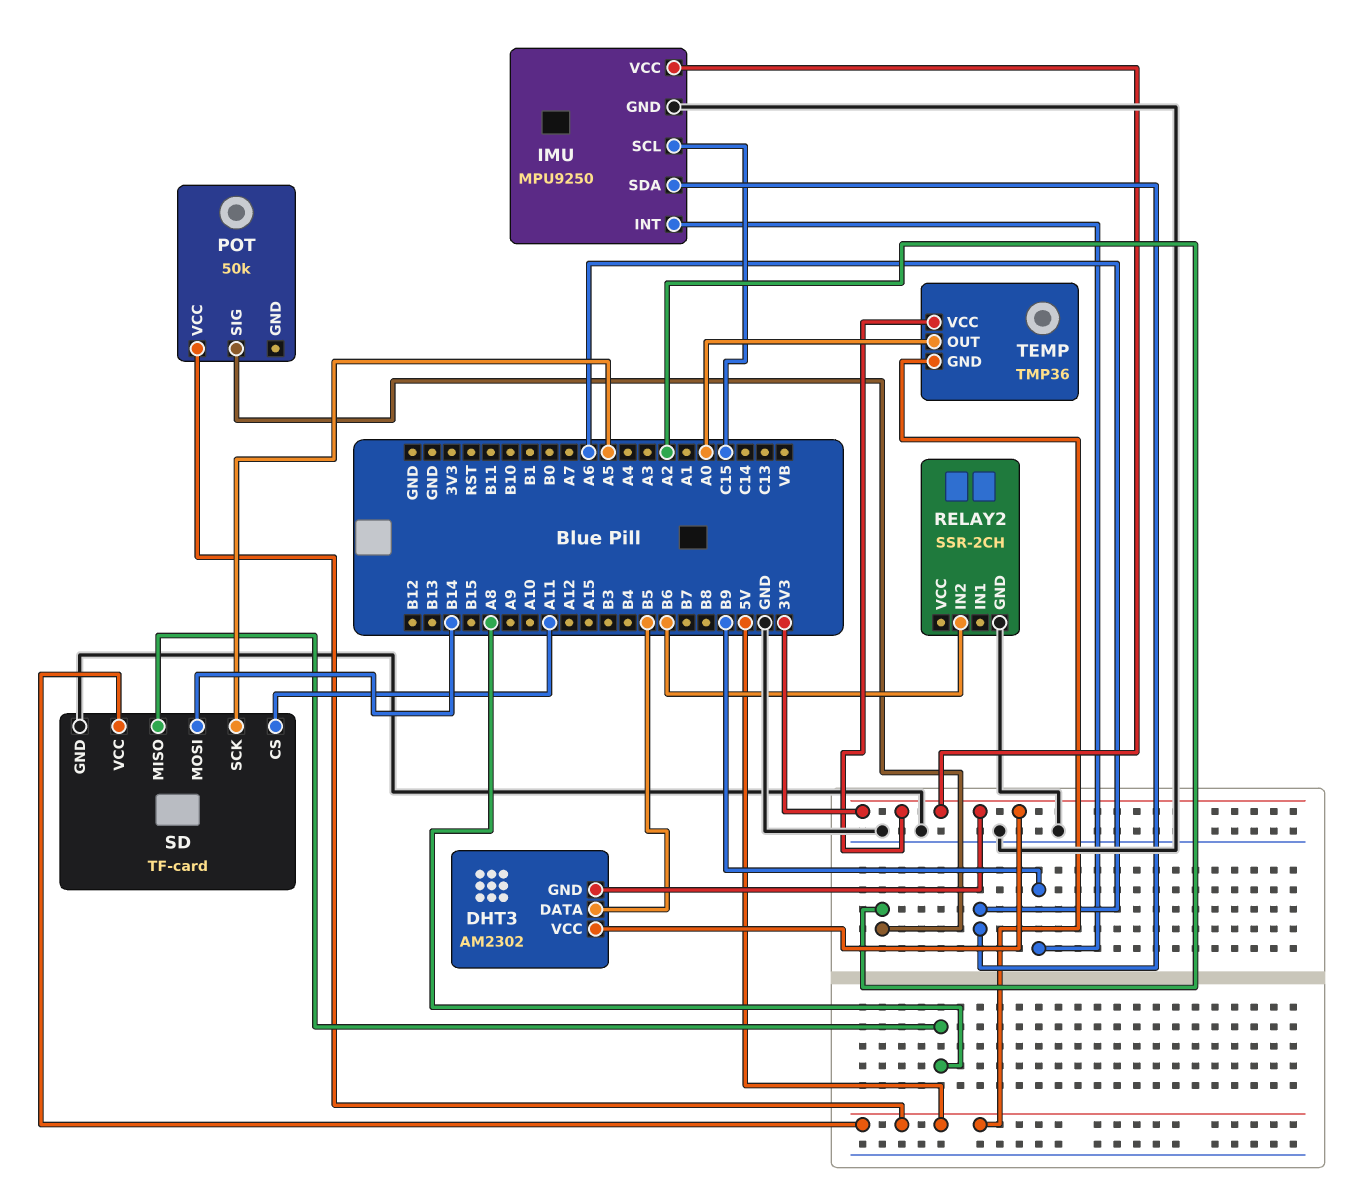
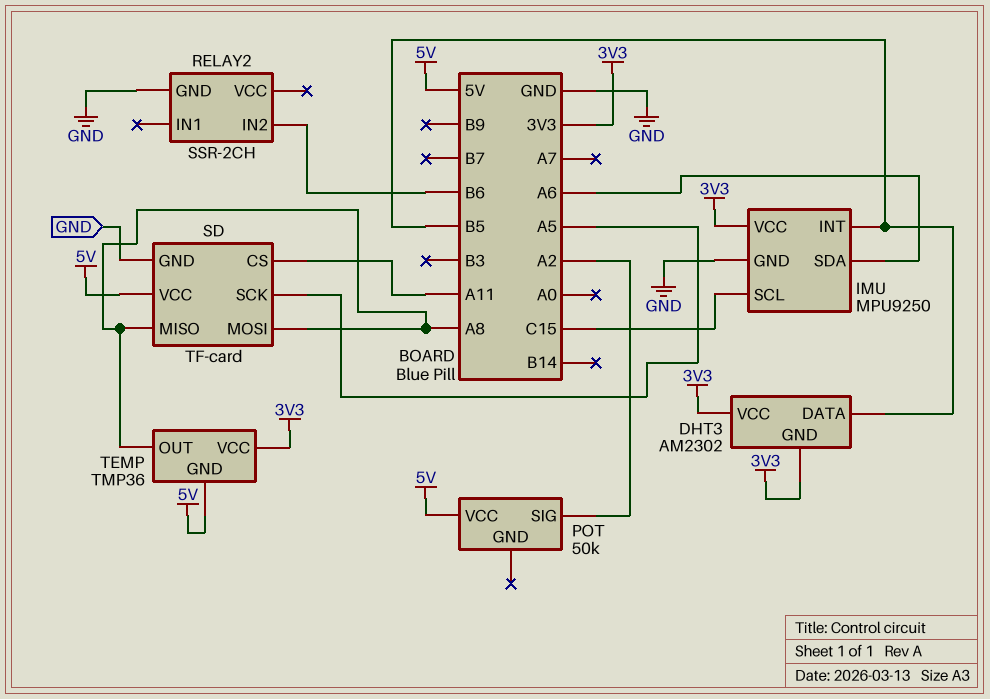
IMU pin INT: B9 -> B5
SD pin MOSI: B14 -> A8
TEMP pin OUT: A0 -> A8

